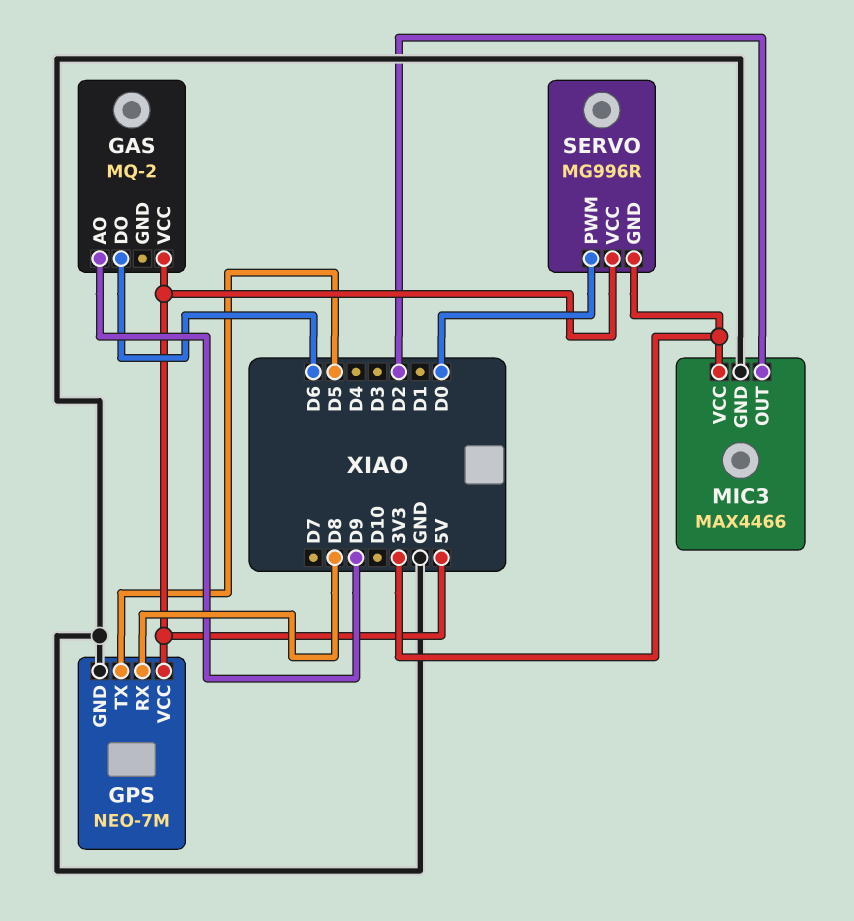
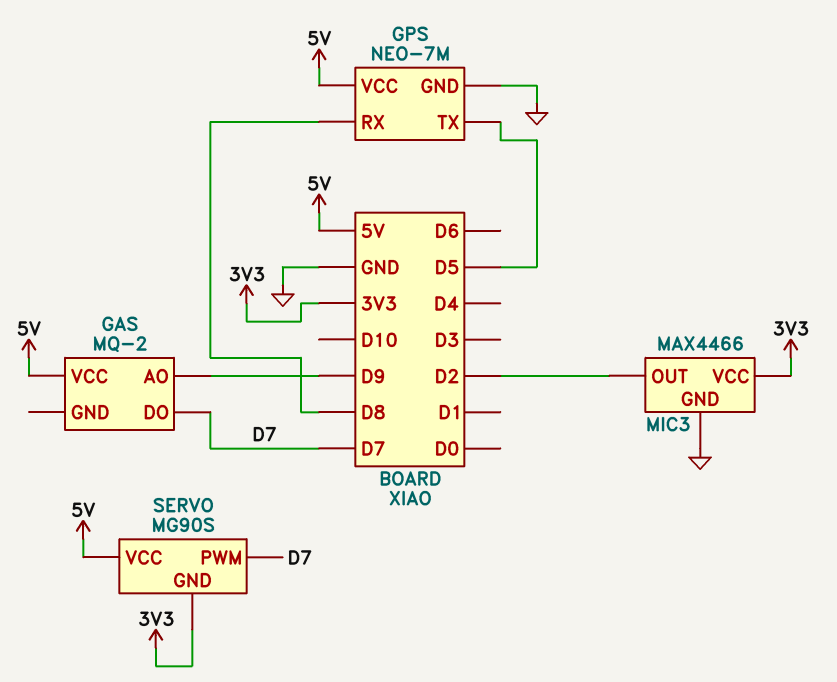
GAS pin DO: D6 -> D7
SERVO: MG996R -> MG90S
SERVO pin PWM: D0 -> D7

